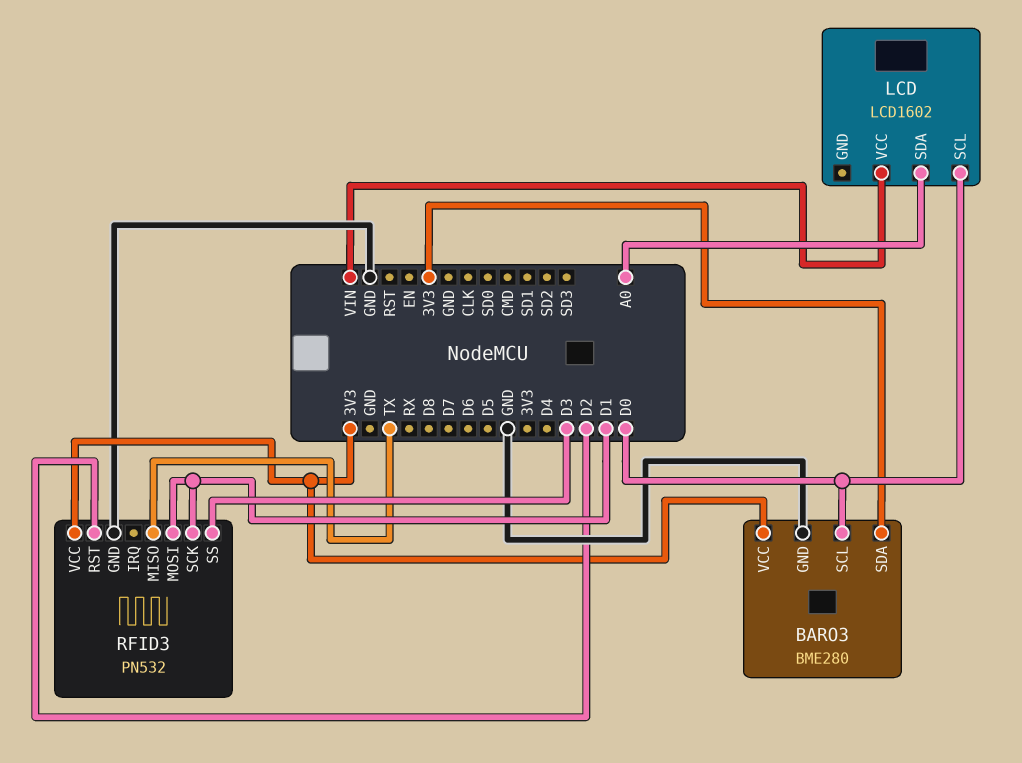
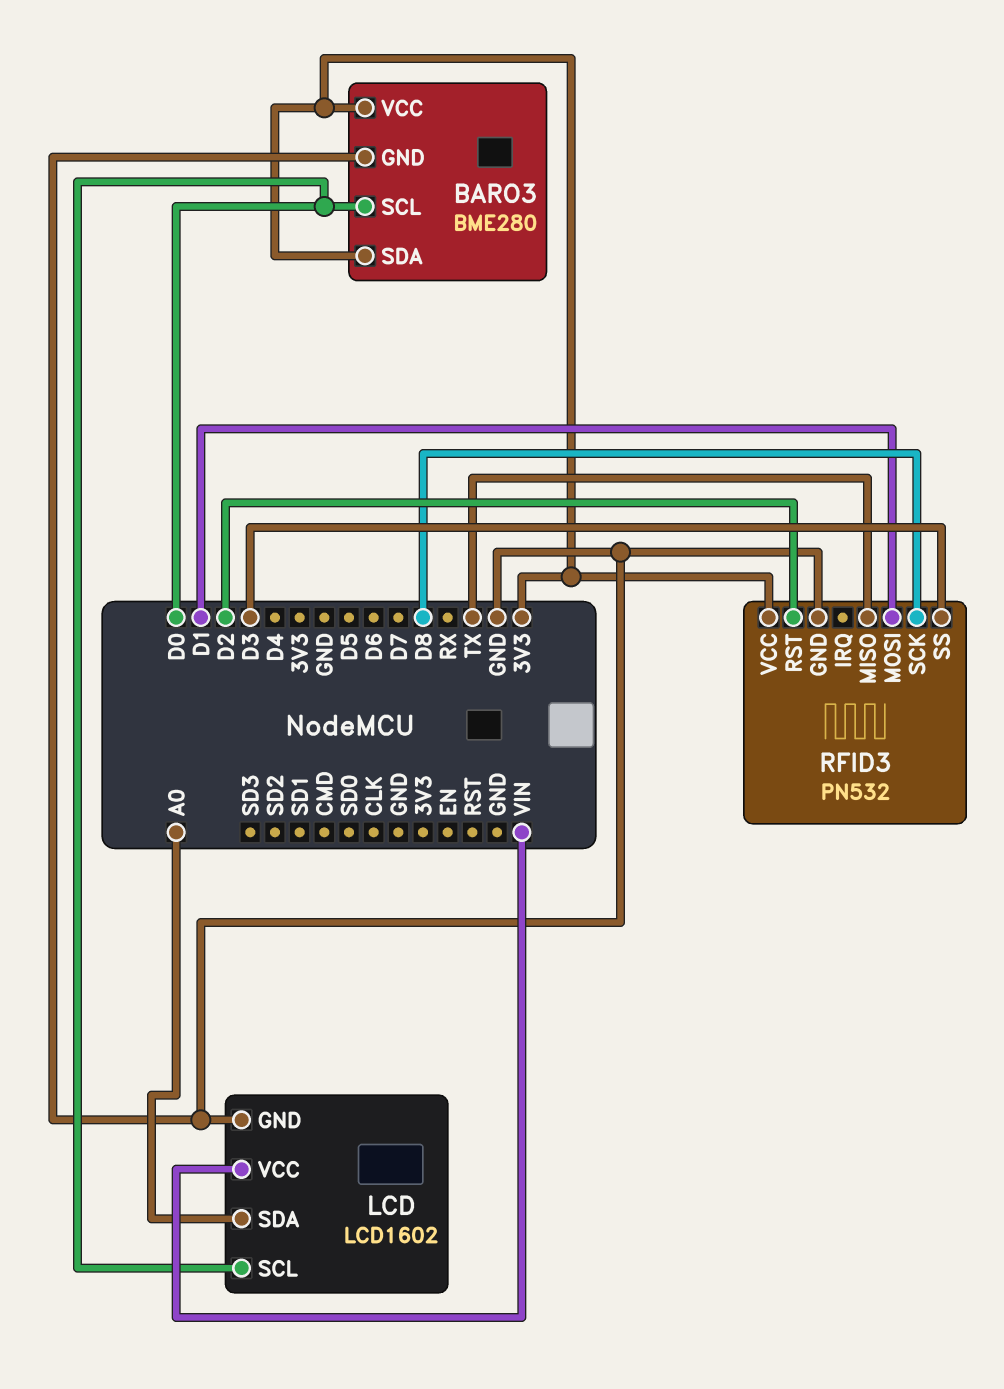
LCD pin GND: none -> GND
RFID3 pin SCK: D1 -> D8

